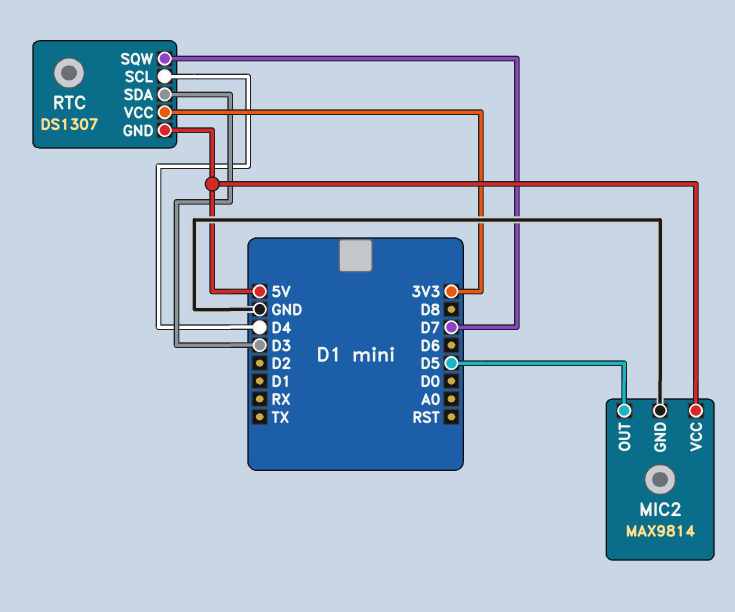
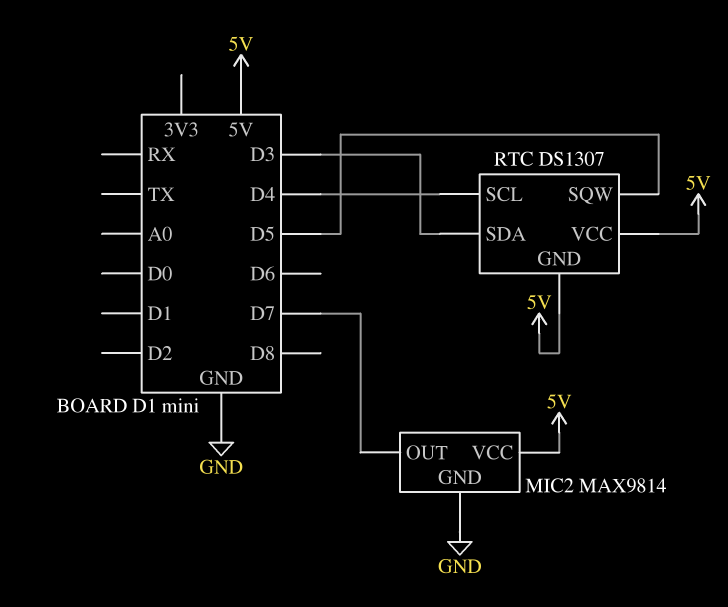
MIC2 pin OUT: D5 -> D7
RTC pin SQW: D7 -> D5
RTC pin VCC: 3V3 -> 5V

